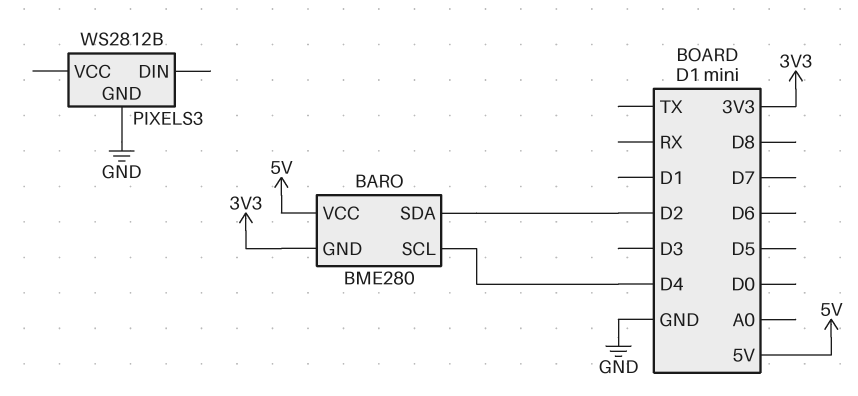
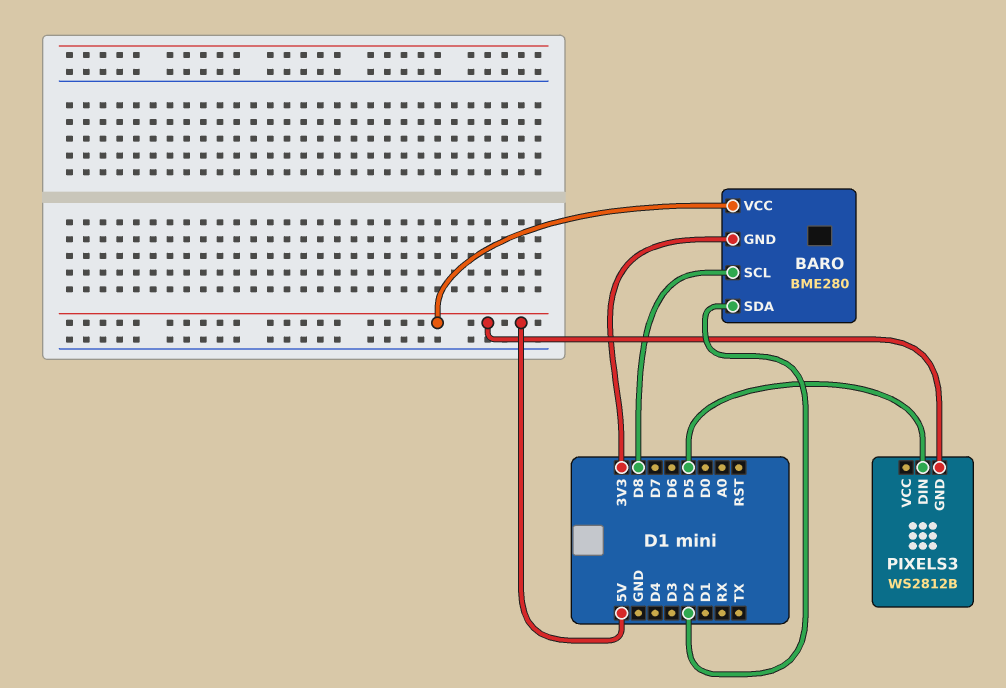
BARO pin SCL: D4 -> D8
PIXELS3 pin DIN: none -> D5
PIXELS3 pin GND: GND -> 5V

